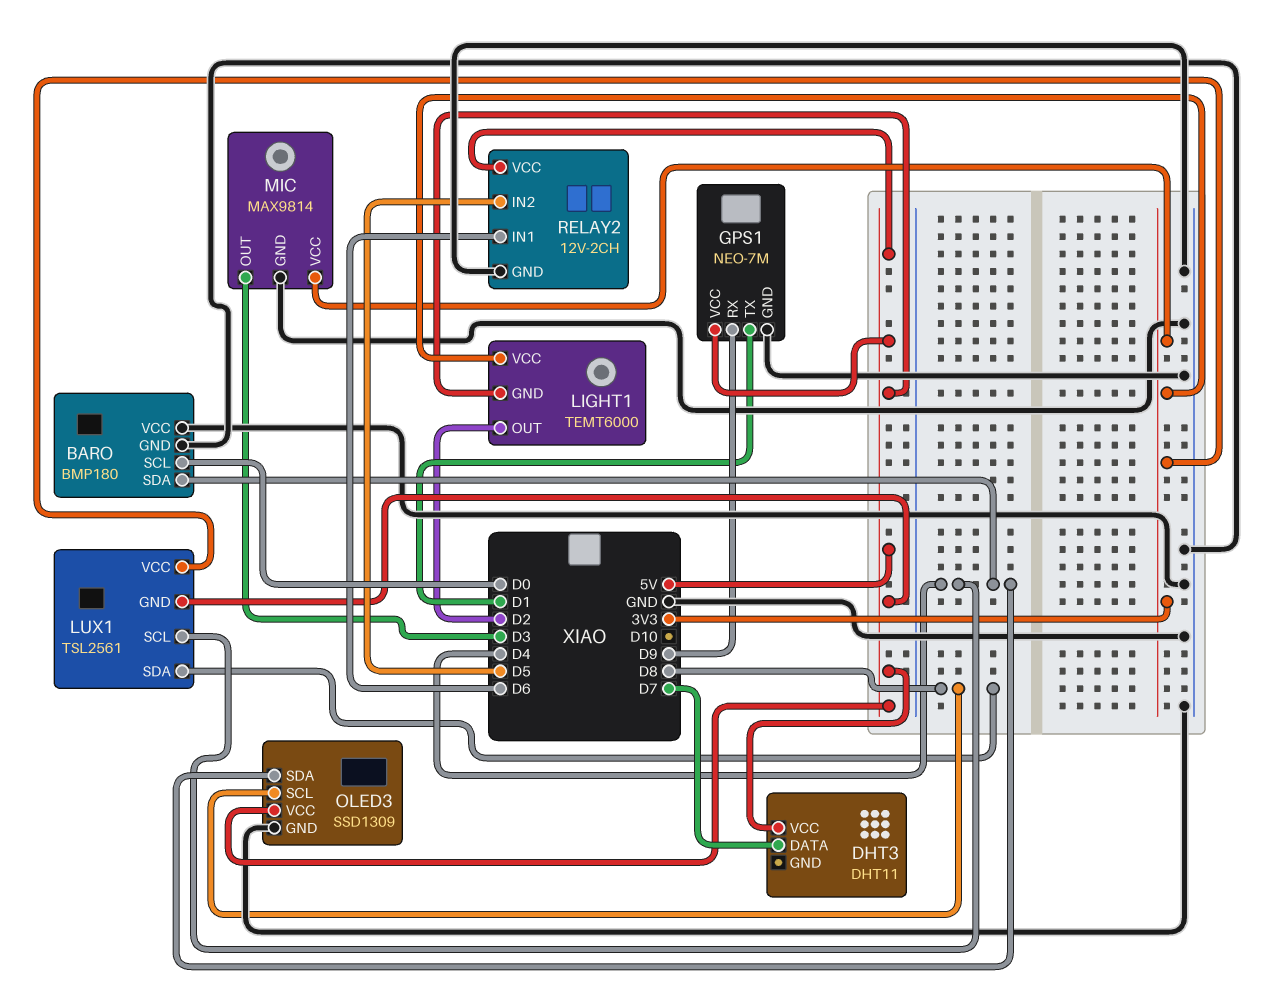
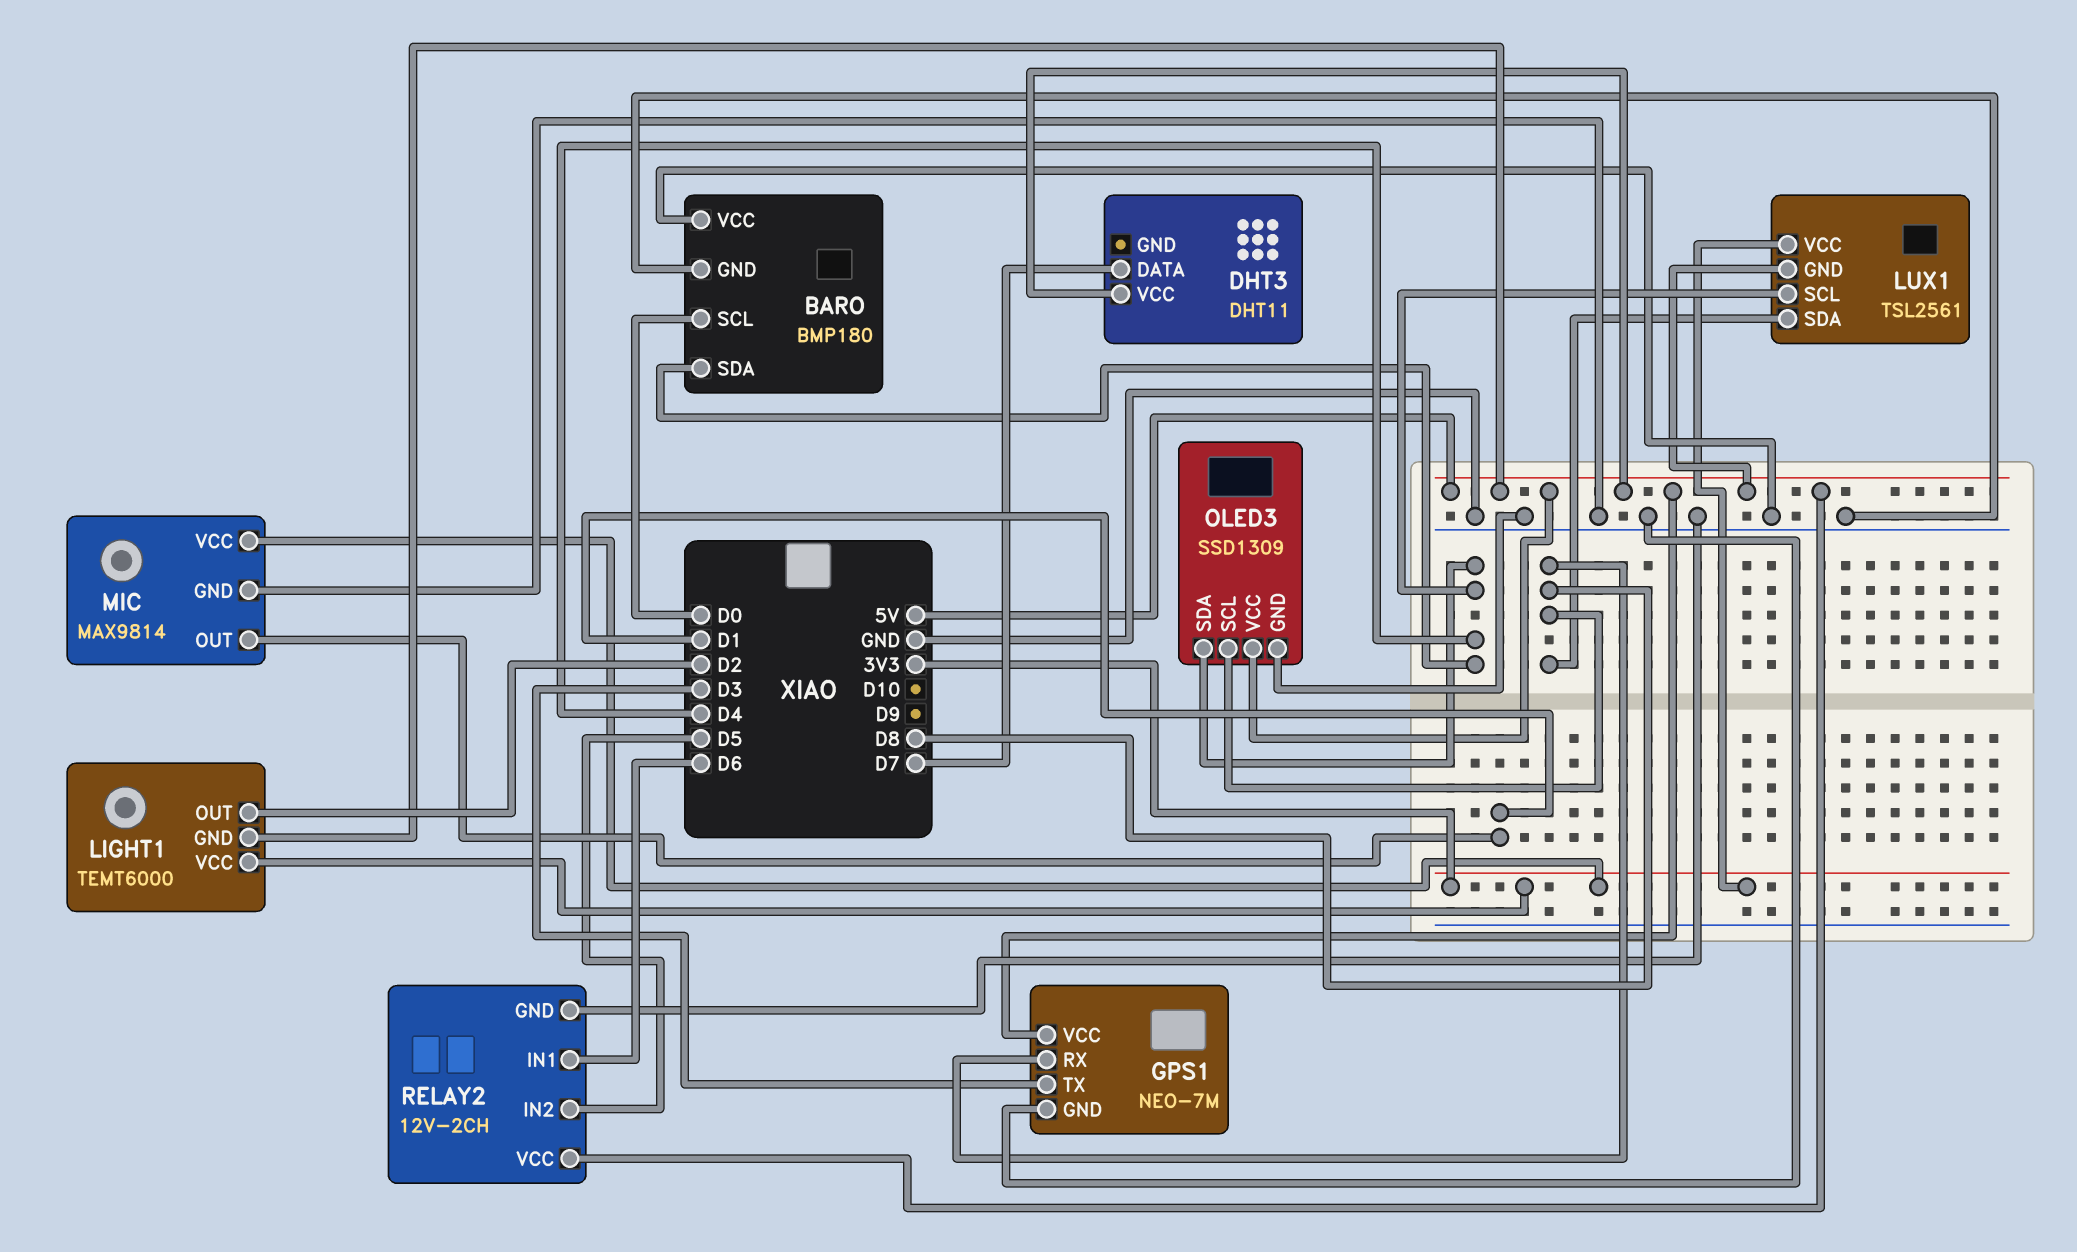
GPS1 pin RX: D9 -> D8
GPS1 pin TX: D1 -> D3
MIC pin OUT: D3 -> D1

